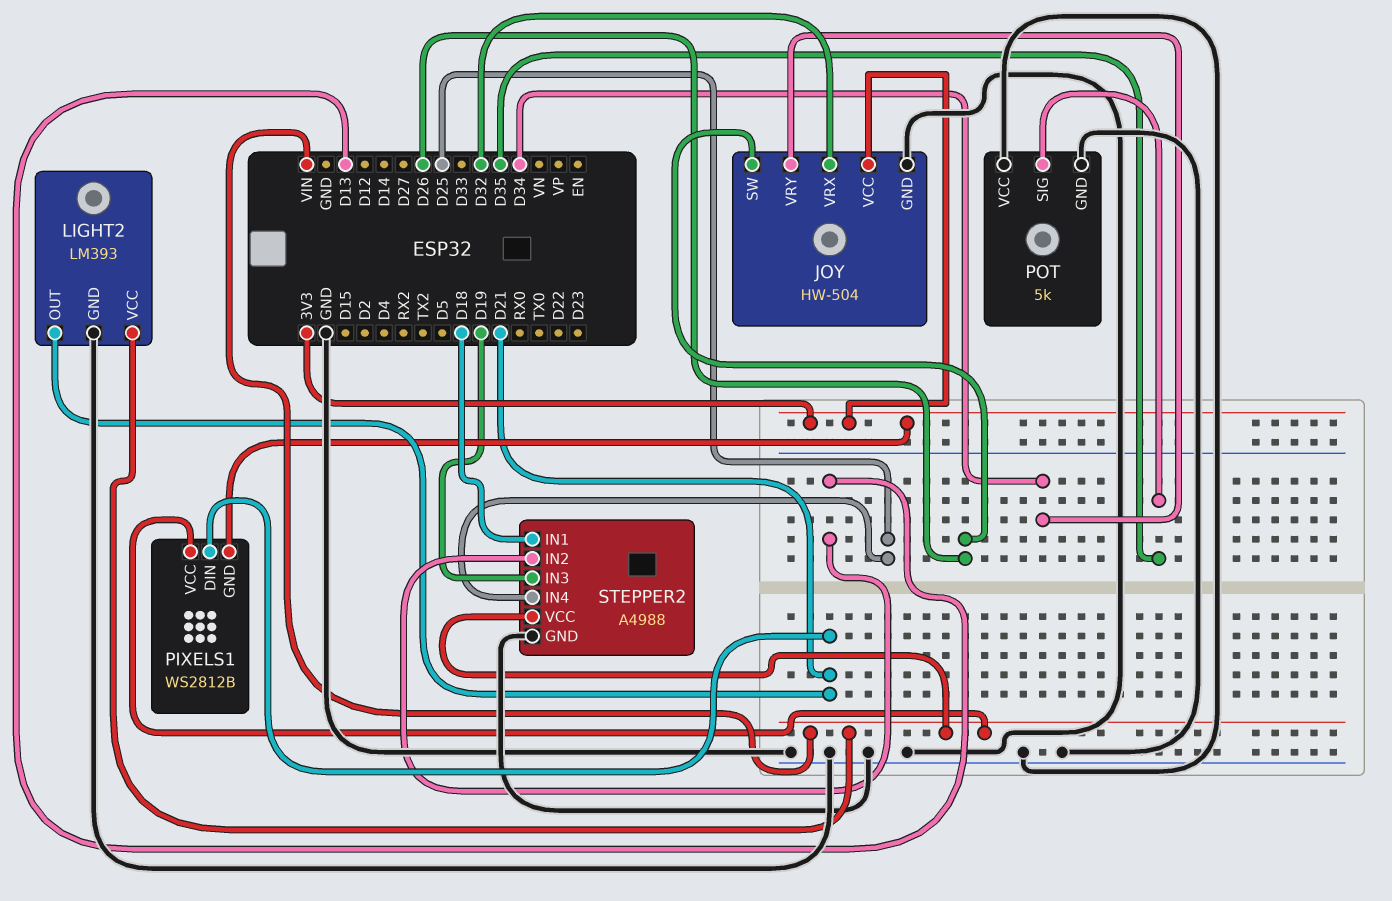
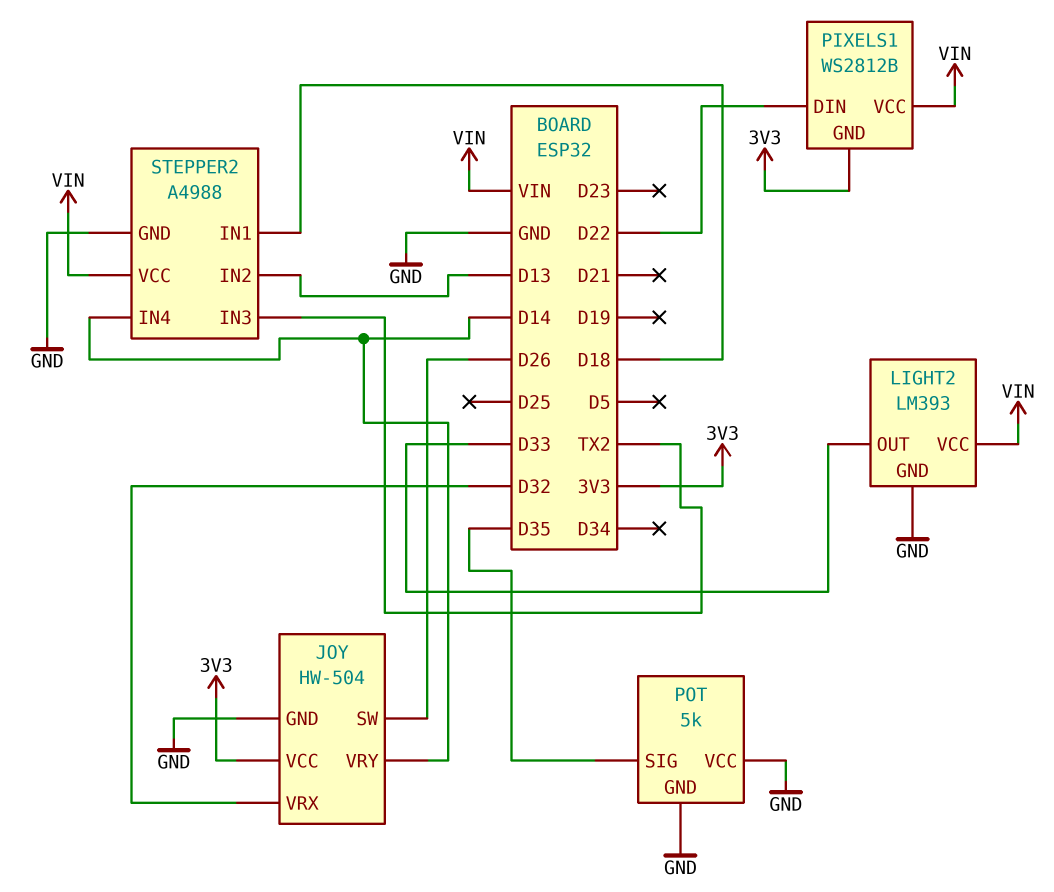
JOY pin VRY: D34 -> D14
LIGHT2 pin OUT: D21 -> D33
PIXELS1 pin DIN: D21 -> D22
STEPPER2 pin IN3: D19 -> TX2
STEPPER2 pin IN4: D25 -> D14

